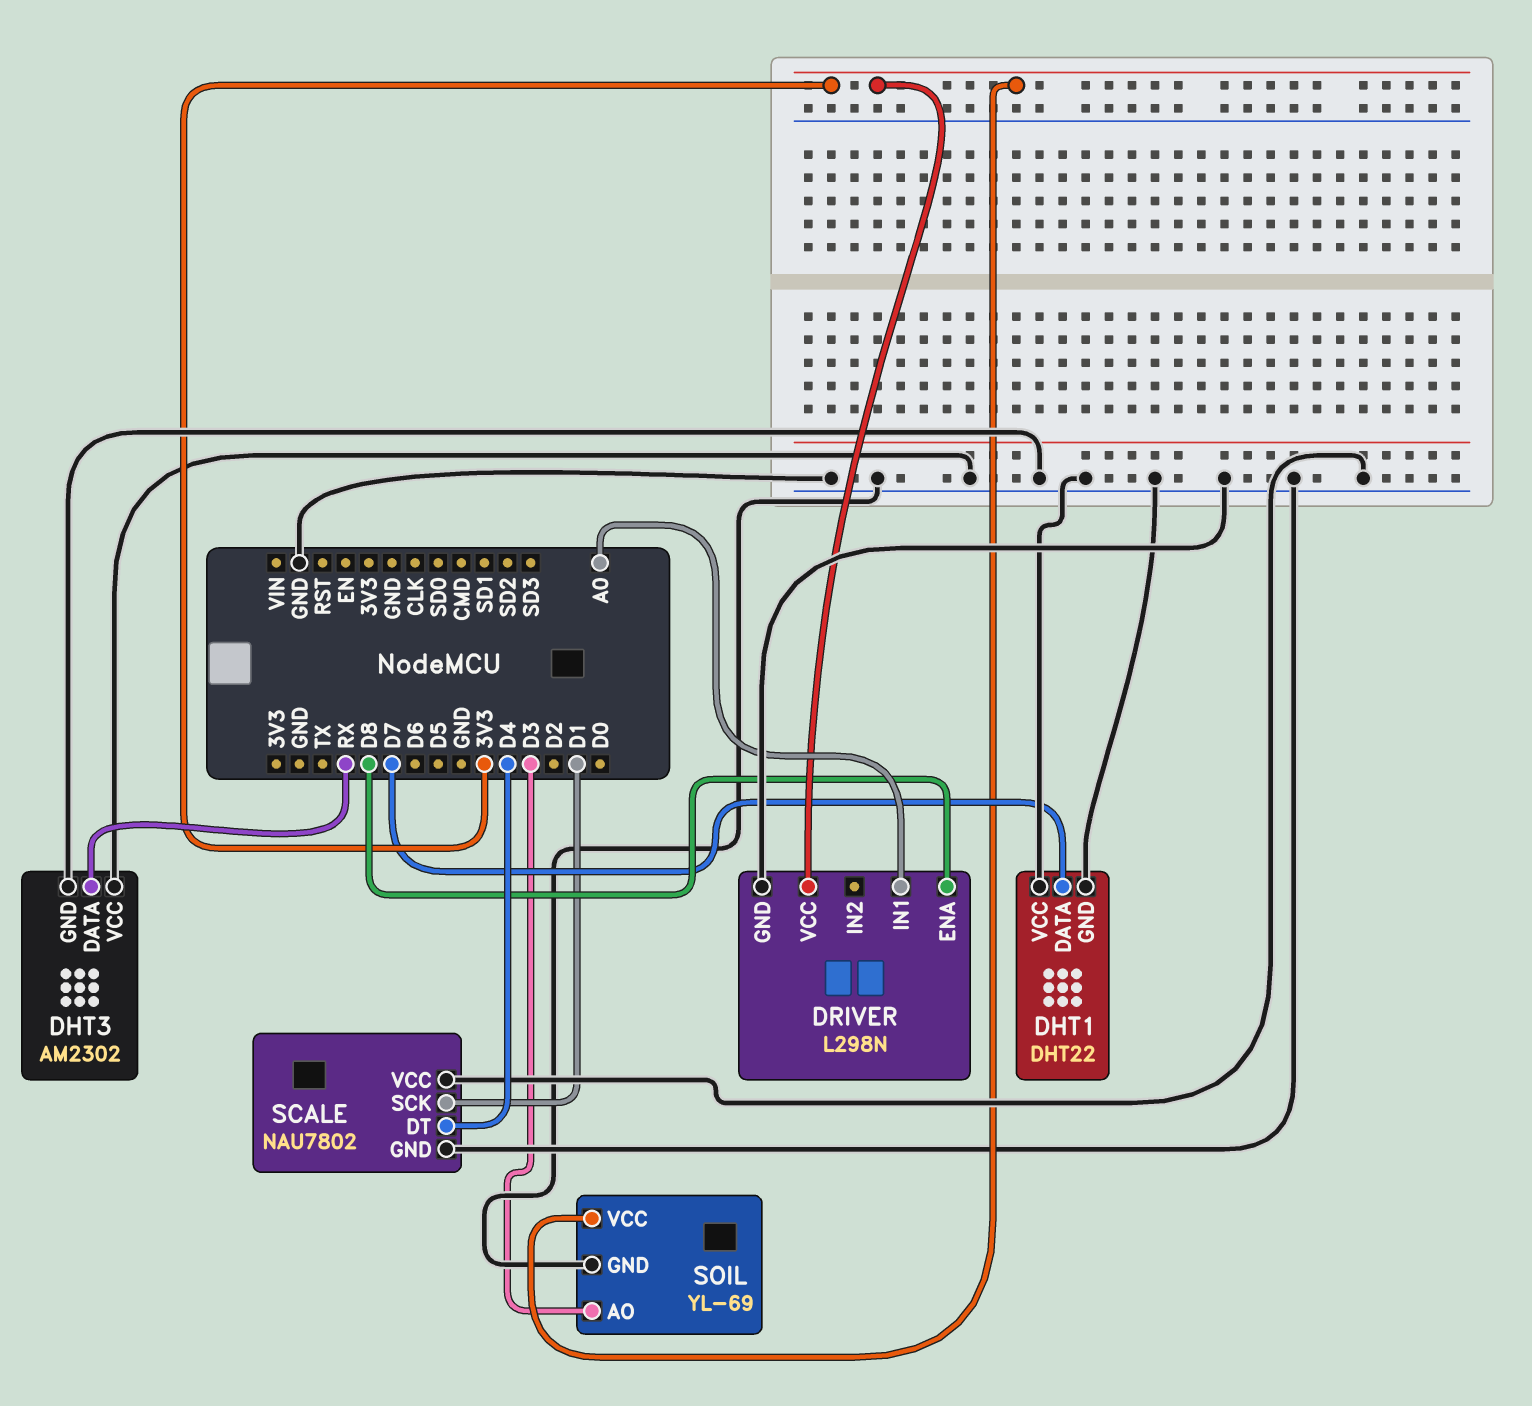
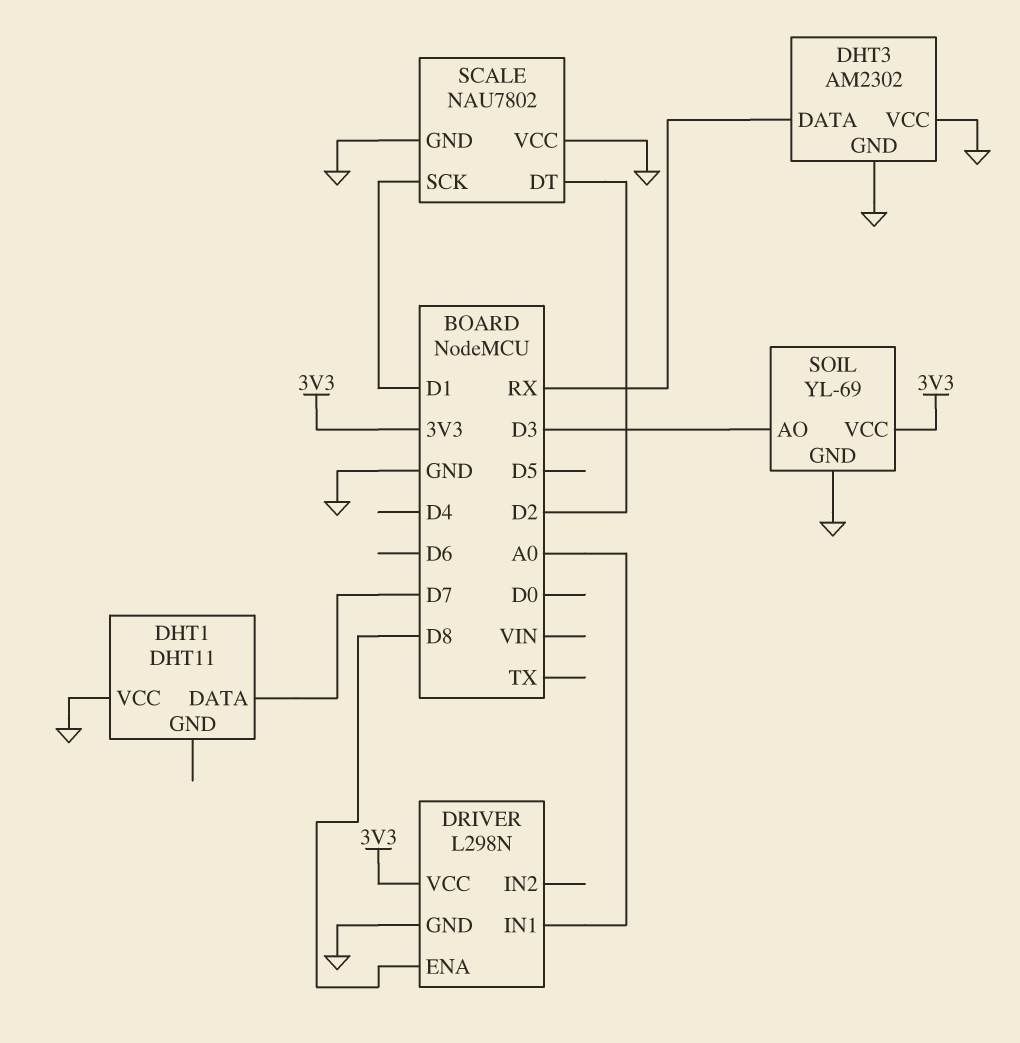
DHT1: DHT22 -> DHT11
DHT1 pin GND: GND -> none
SCALE pin DT: D4 -> D2

